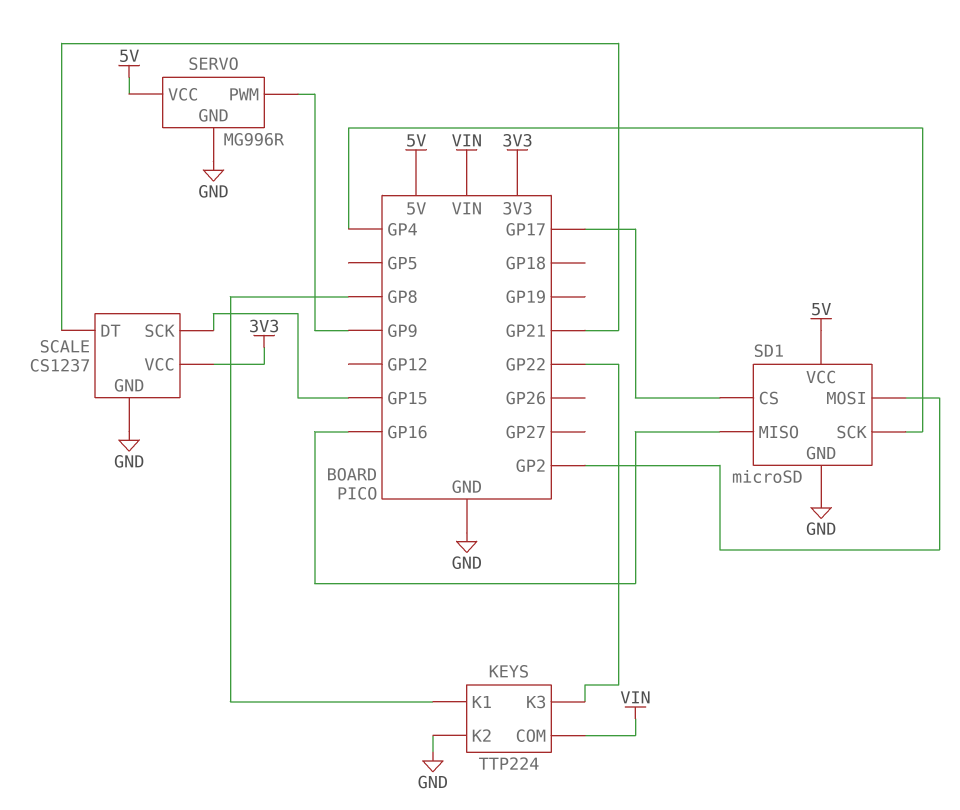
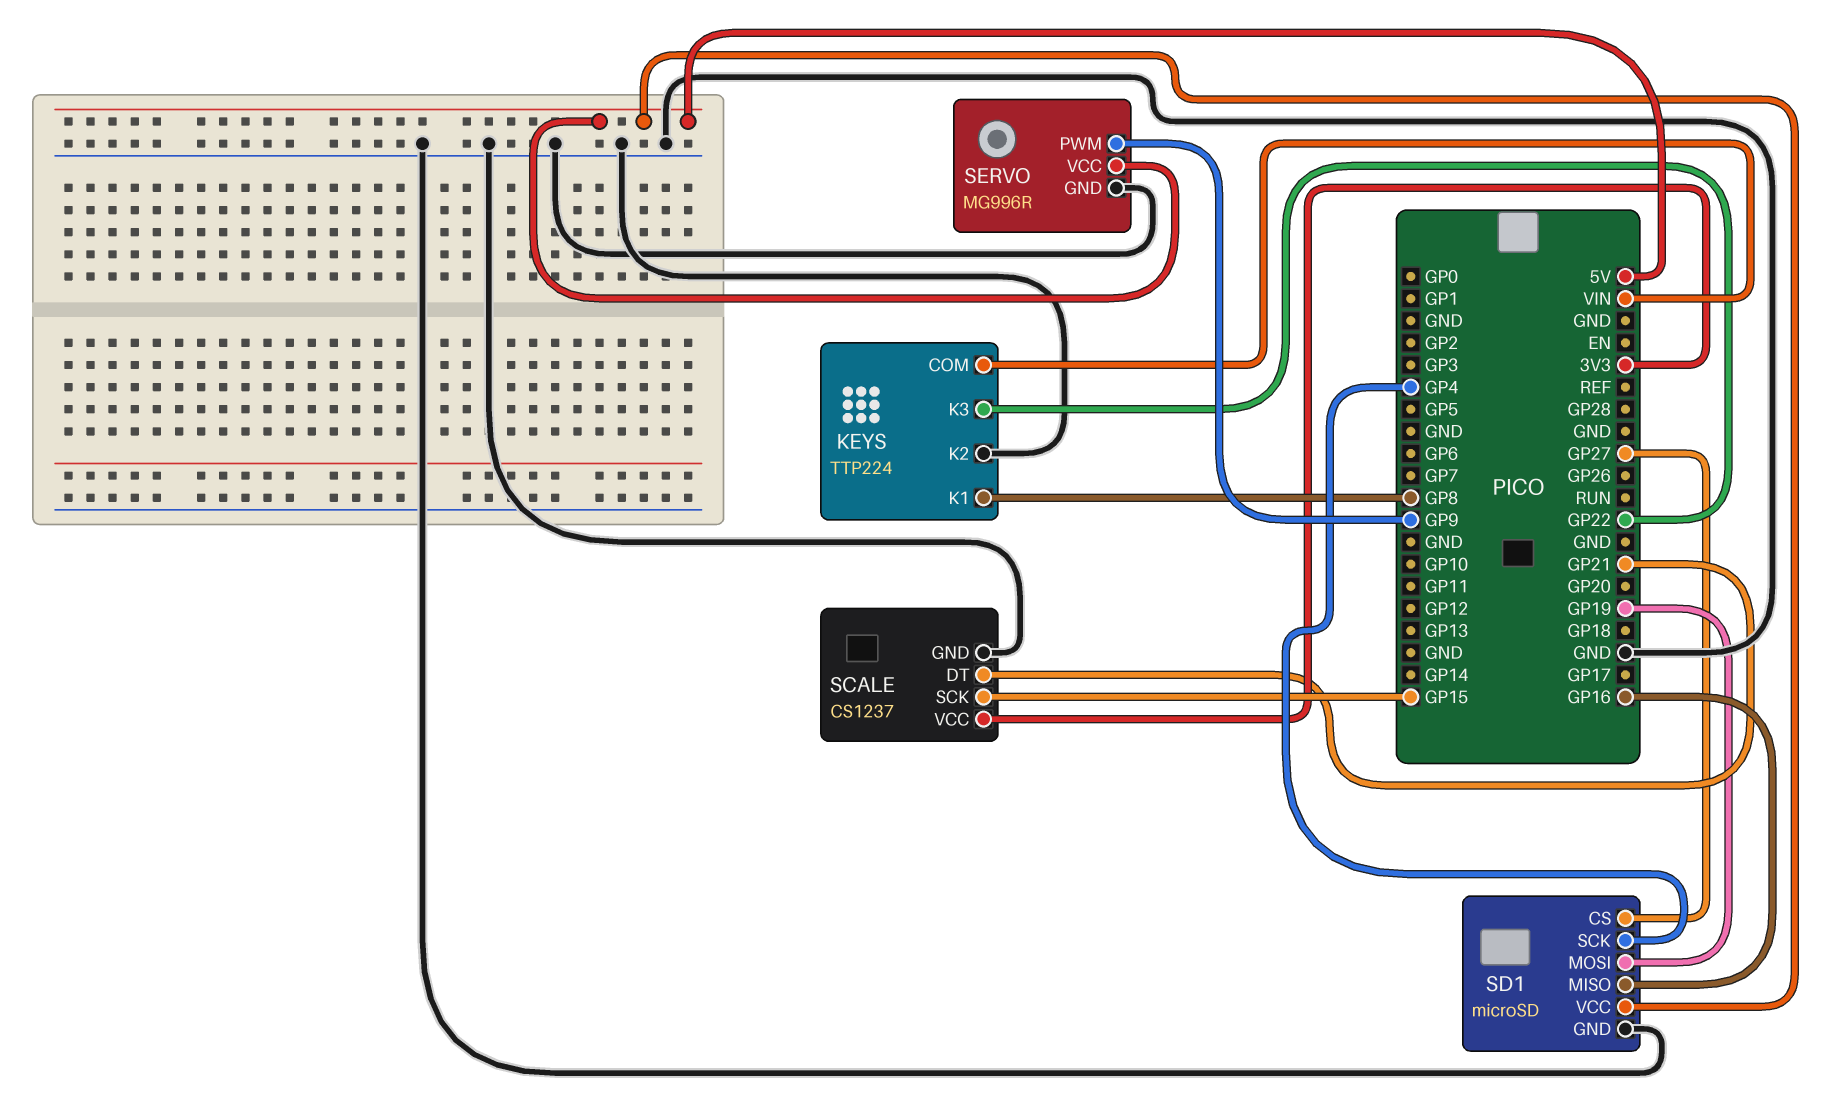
SD1 pin CS: GP17 -> GP27
SD1 pin MOSI: GP2 -> GP19

